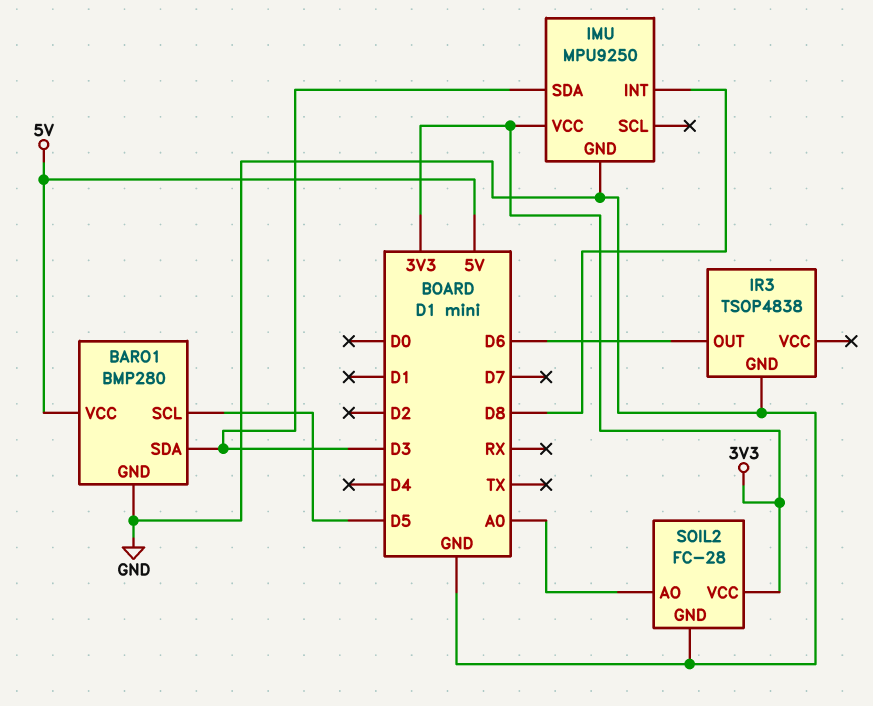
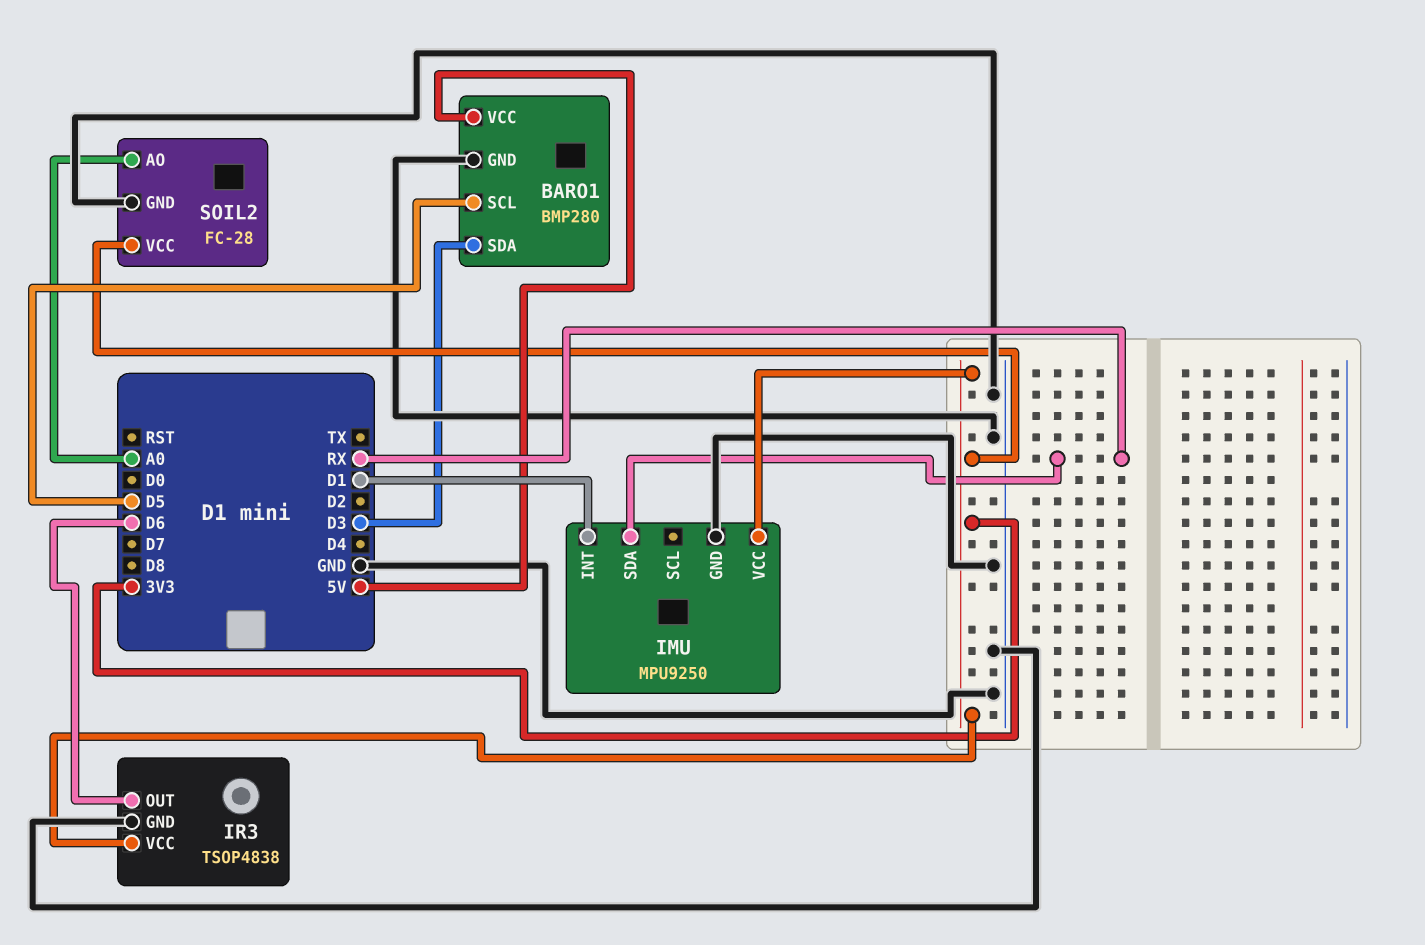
IMU pin INT: D8 -> D1
IMU pin SDA: D3 -> RX
IR3 pin VCC: none -> 3V3

